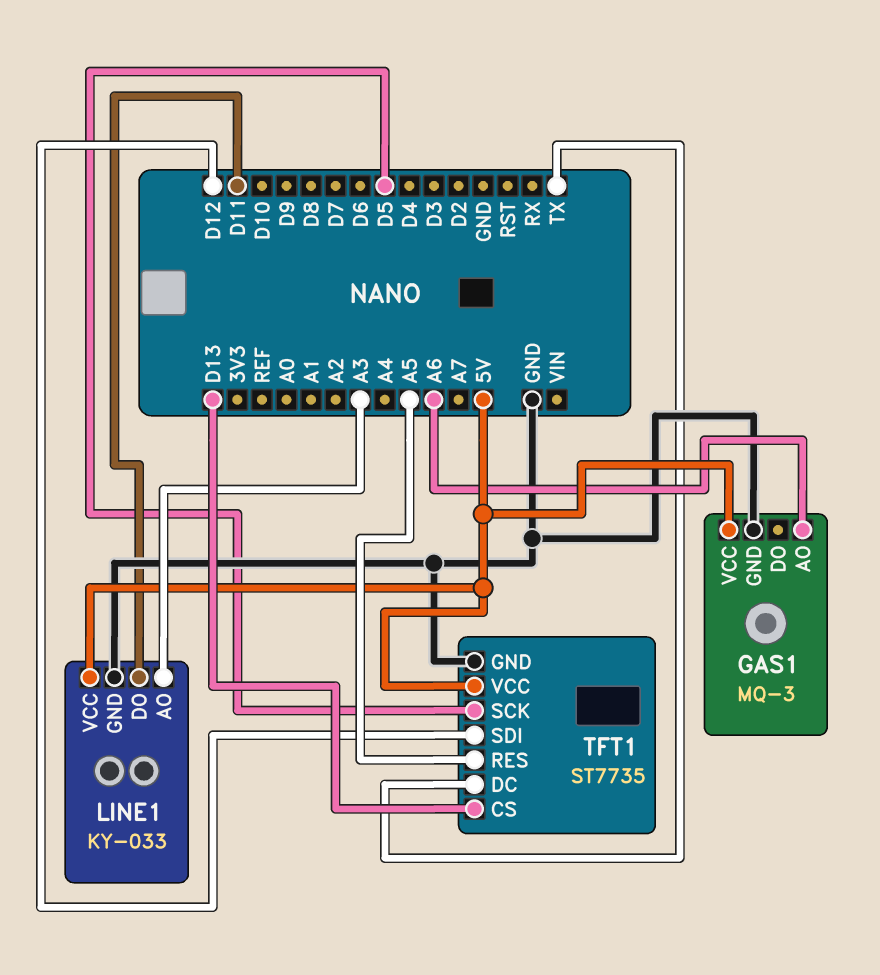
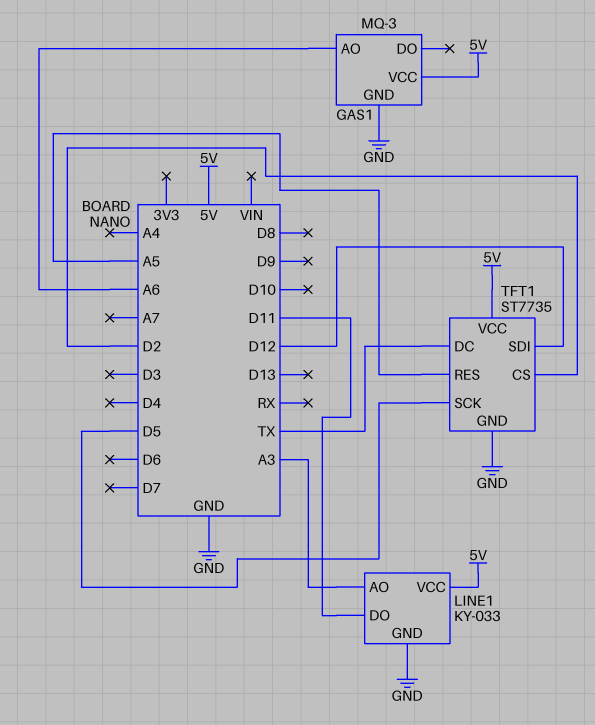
TFT1 pin CS: D13 -> D2

